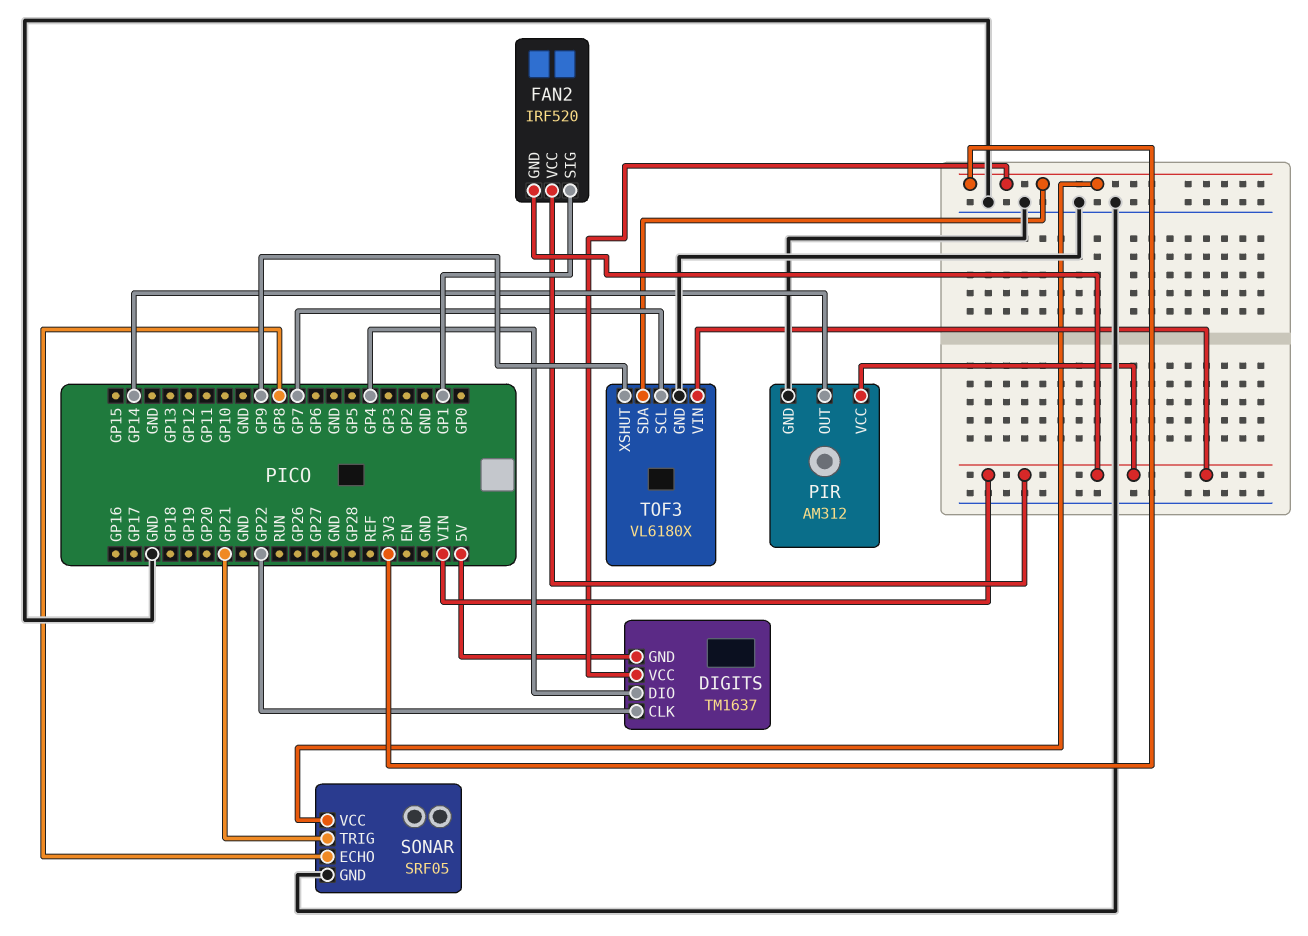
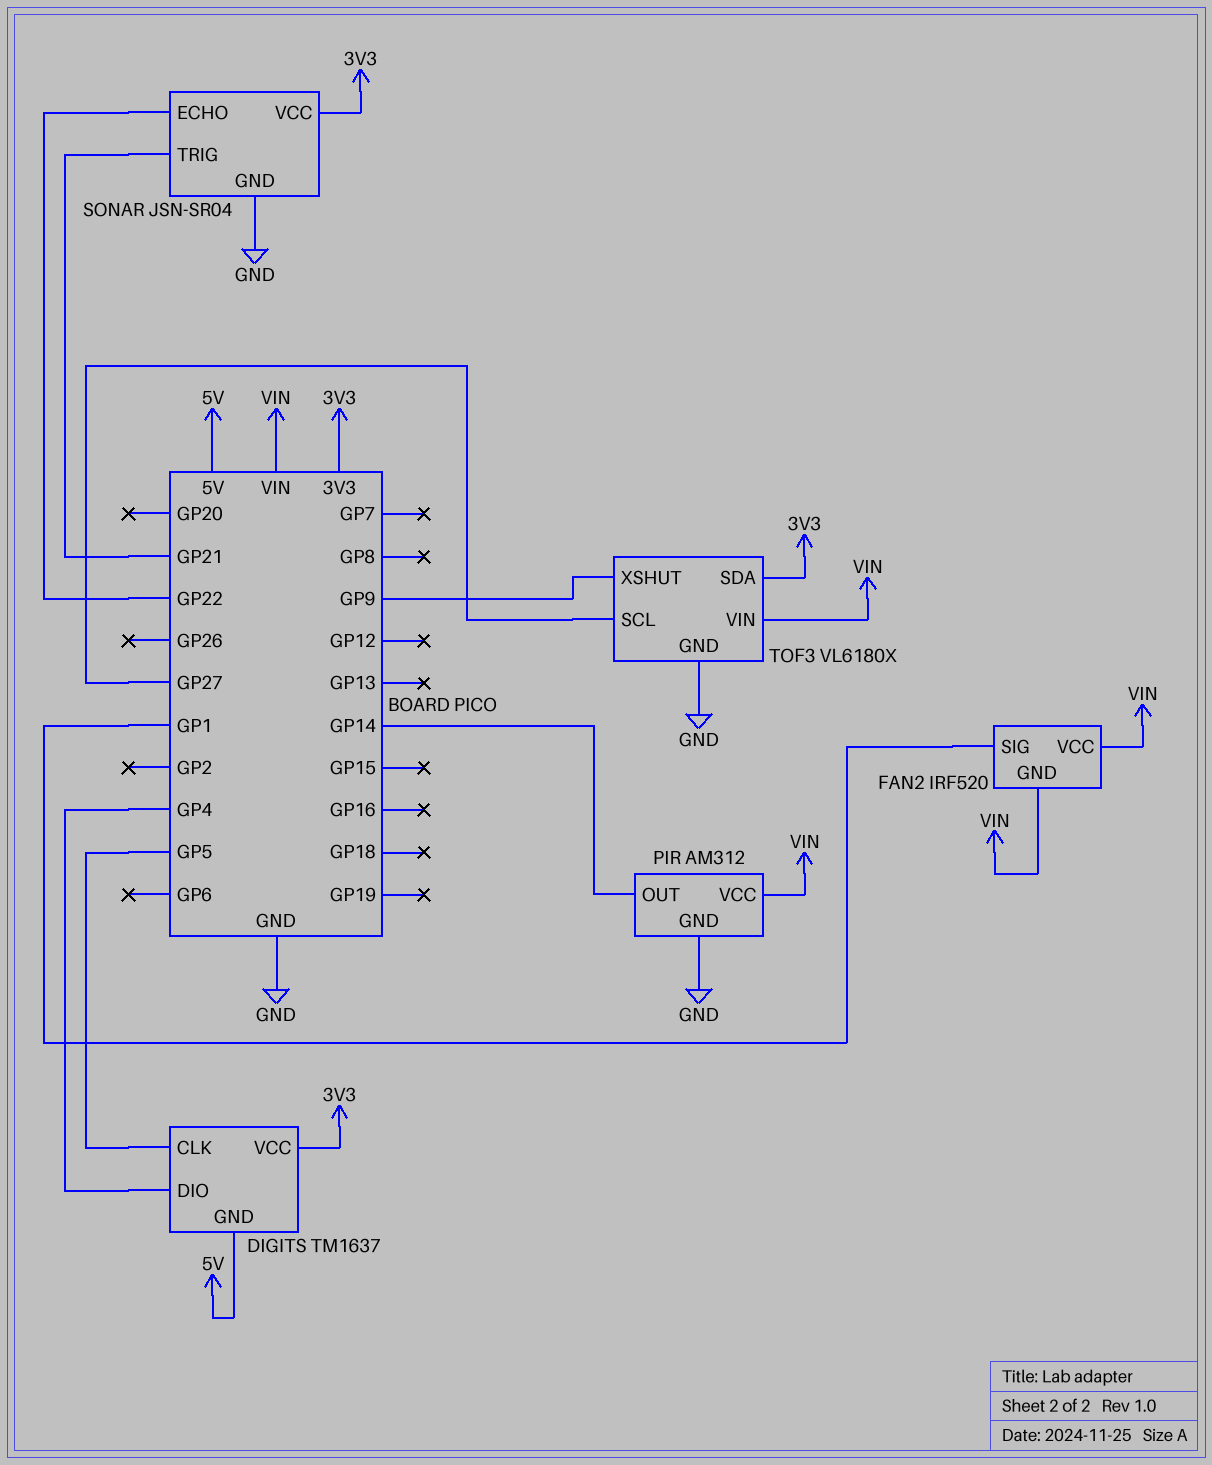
DIGITS pin CLK: GP22 -> GP5
SONAR: SRF05 -> JSN-SR04
SONAR pin ECHO: GP8 -> GP22
TOF3 pin SCL: GP7 -> GP27

